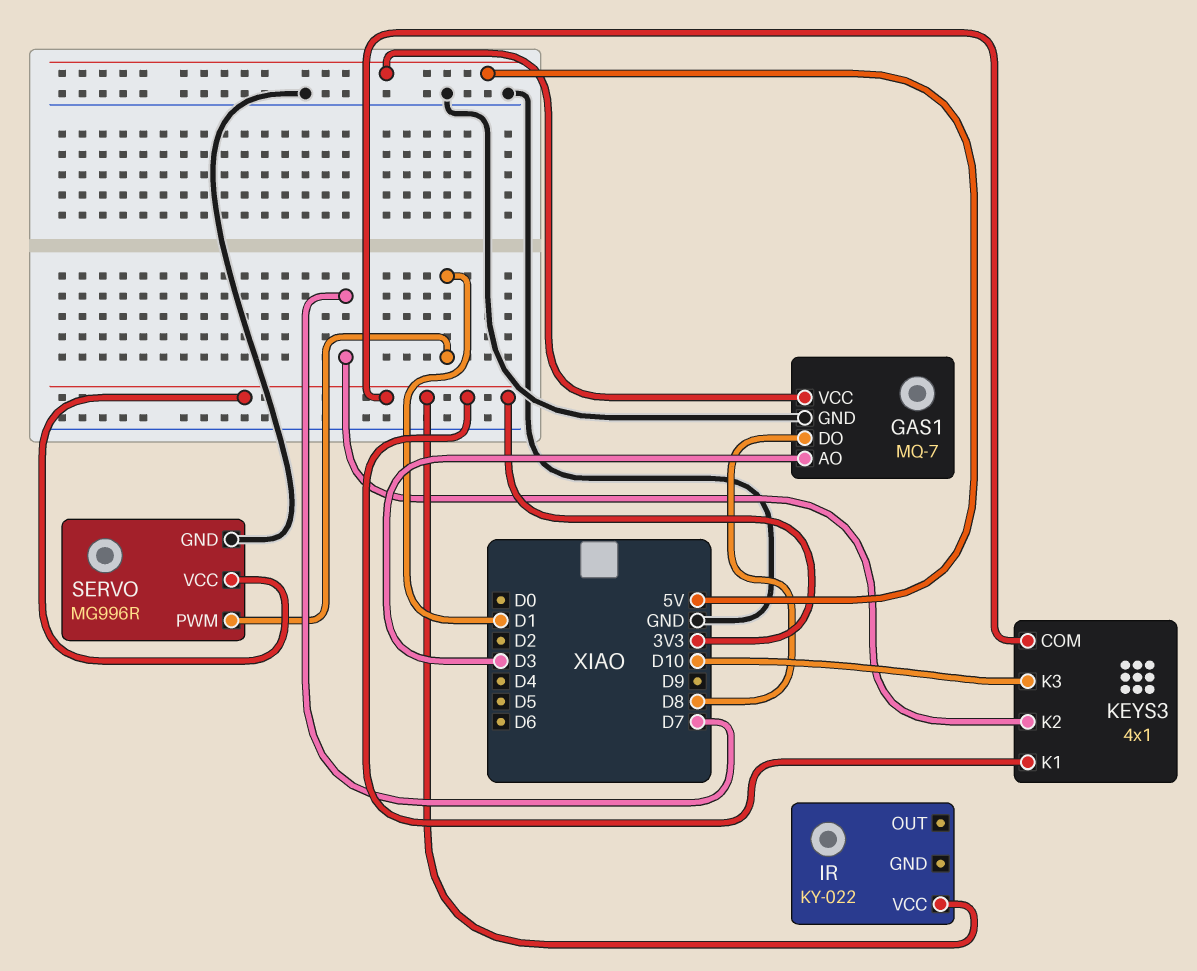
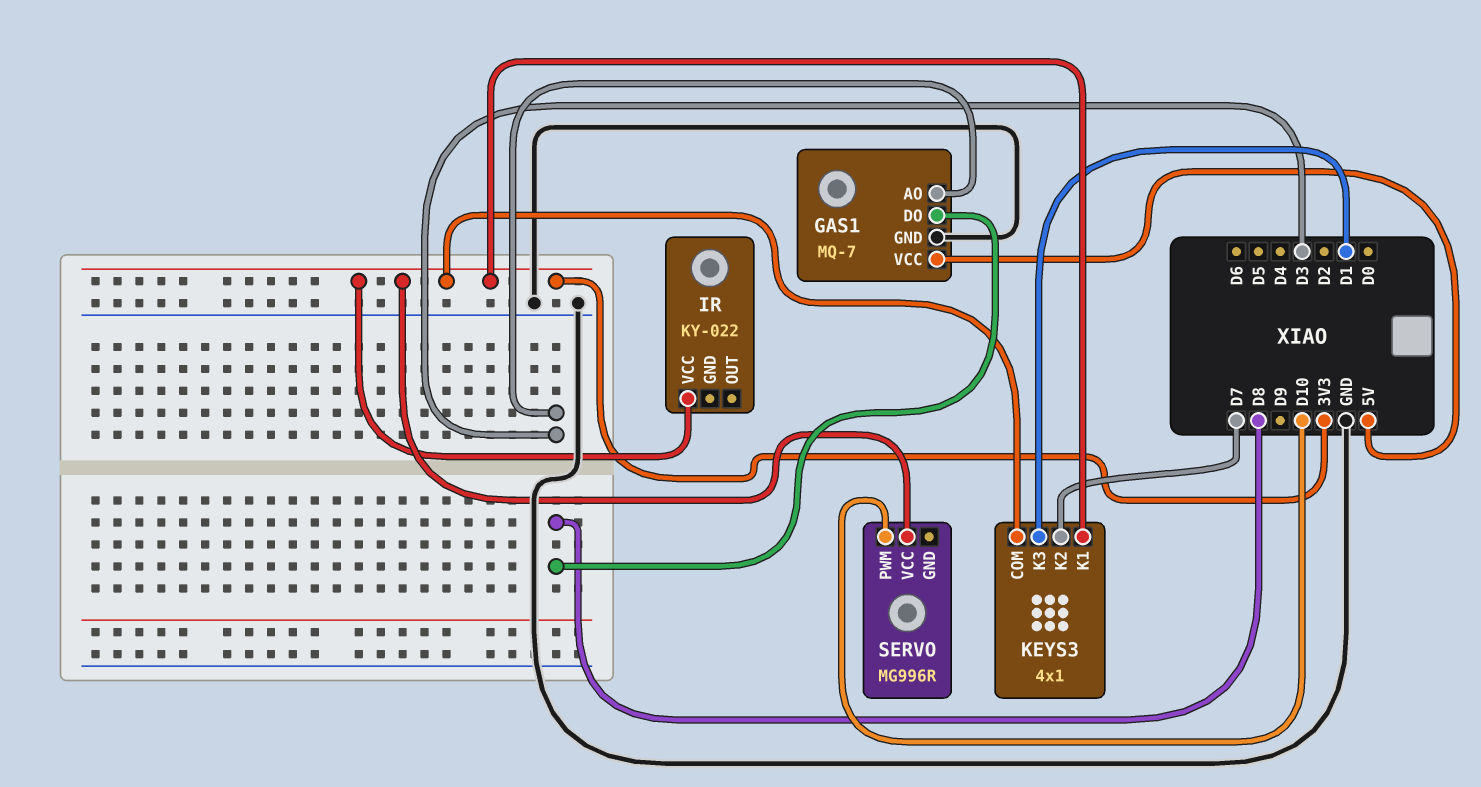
KEYS3 pin K3: D10 -> D1
SERVO pin GND: GND -> none
SERVO pin PWM: D1 -> D10

